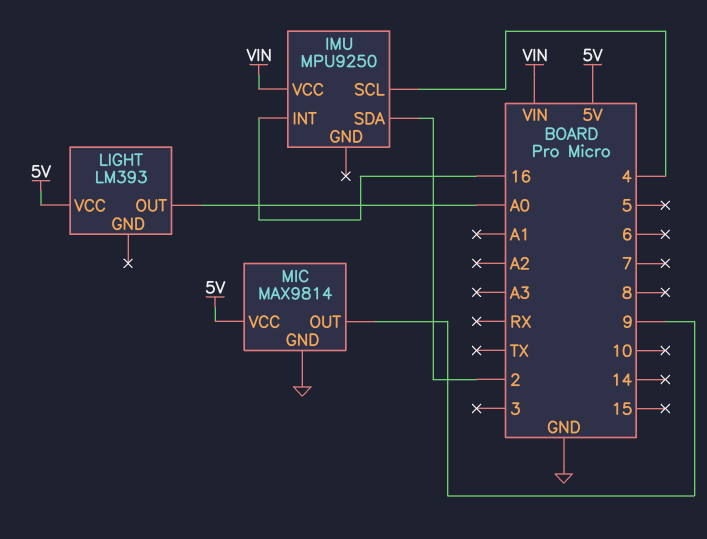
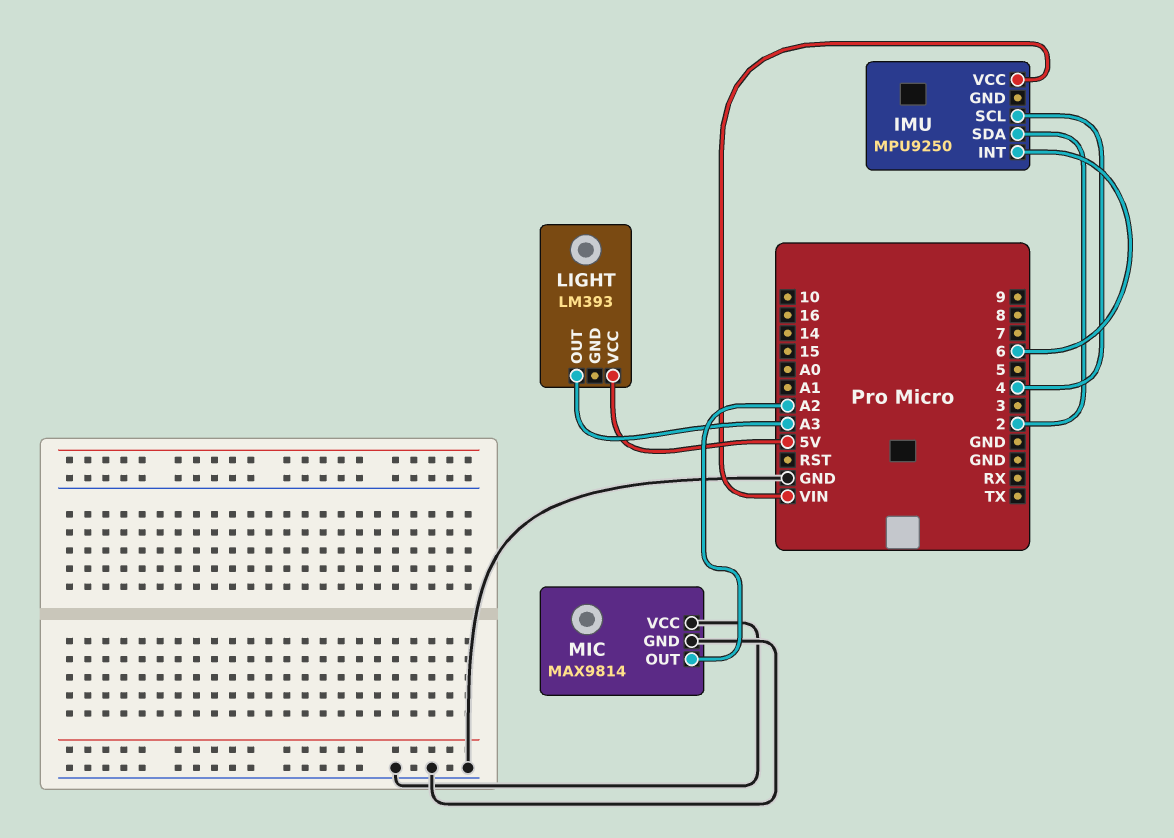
IMU pin INT: 16 -> 6
LIGHT pin OUT: A0 -> A3
MIC pin OUT: 9 -> A2
MIC pin VCC: 5V -> GND

